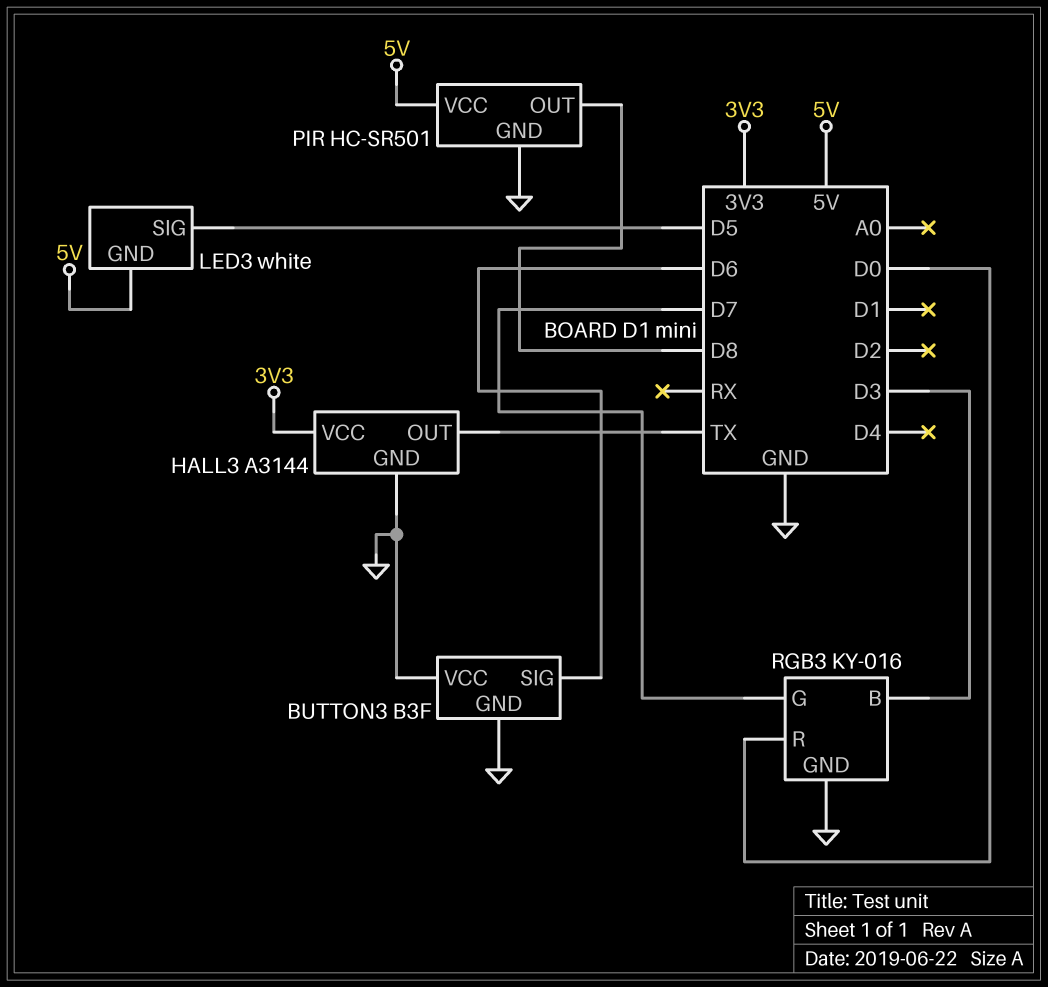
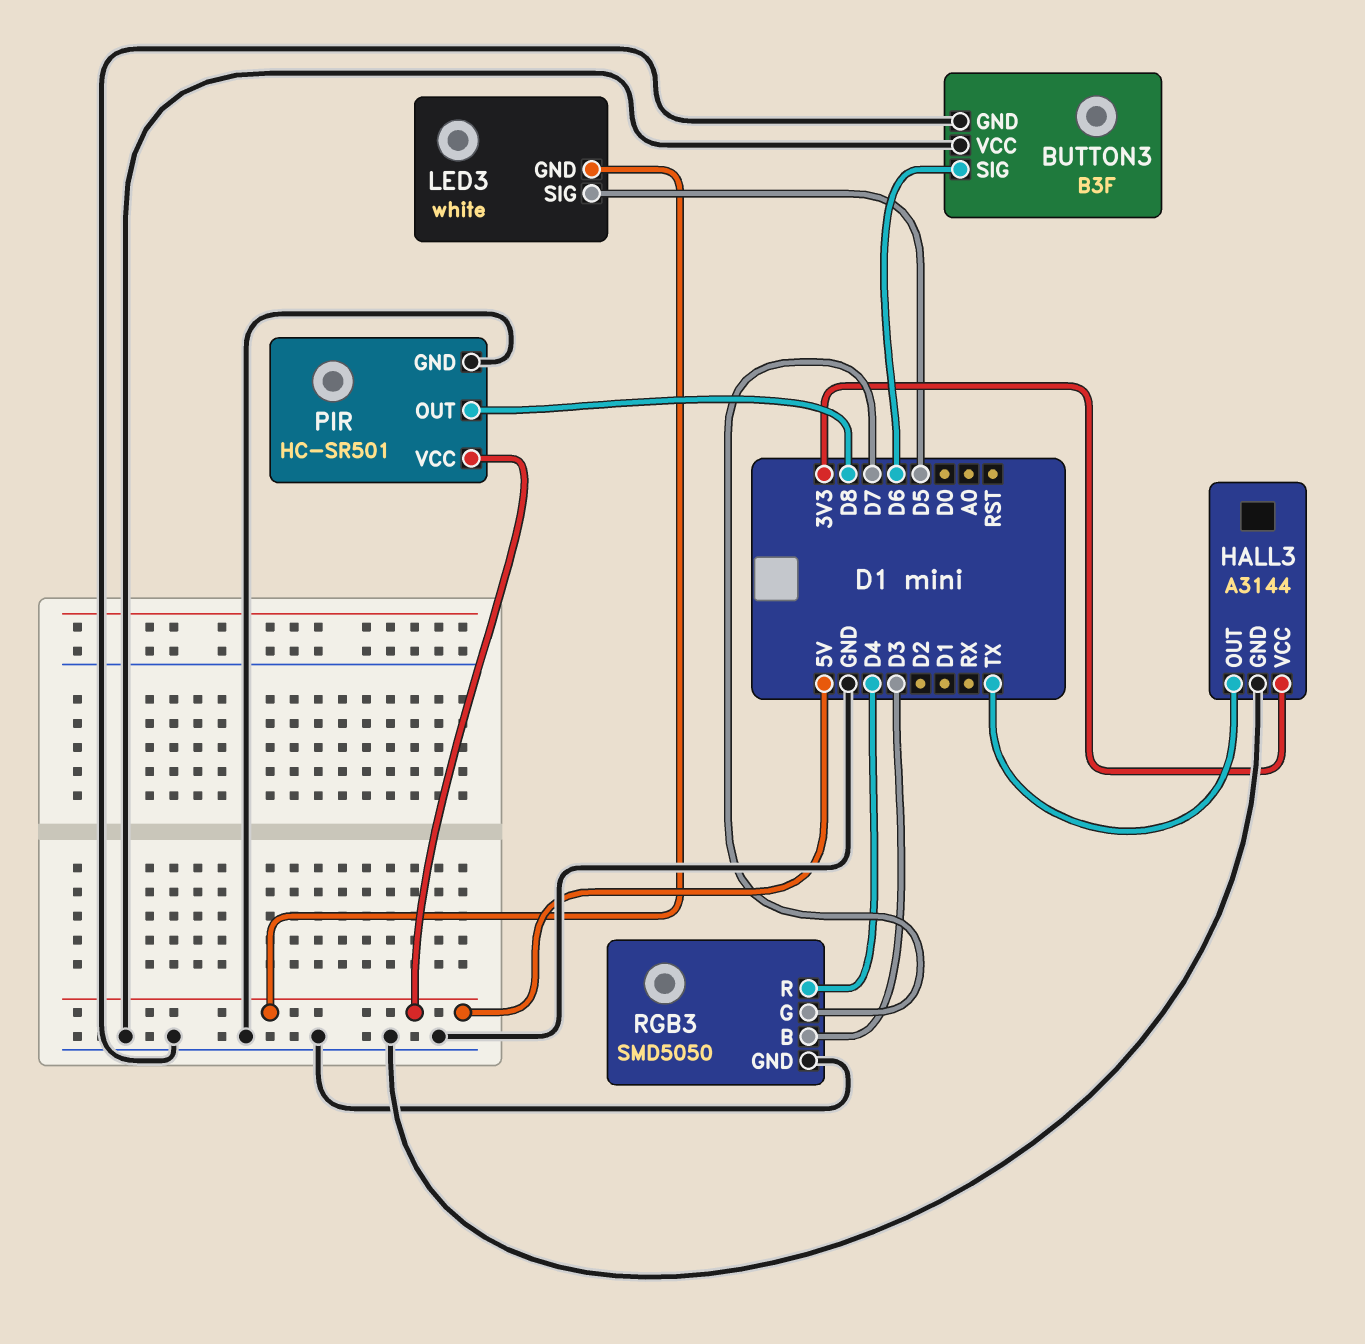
RGB3: KY-016 -> SMD5050
RGB3 pin R: D0 -> D4

